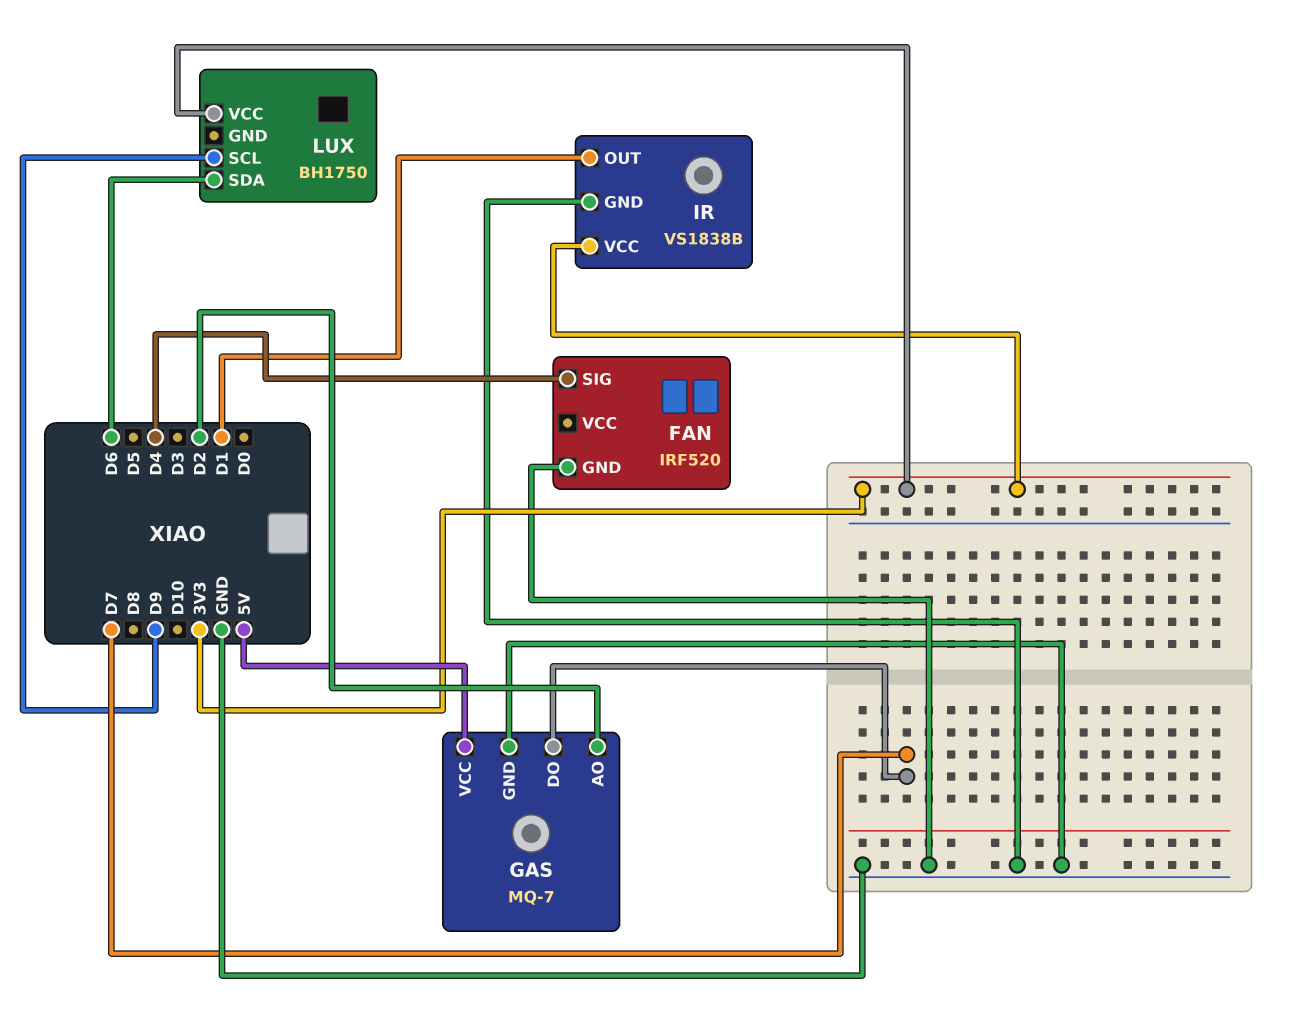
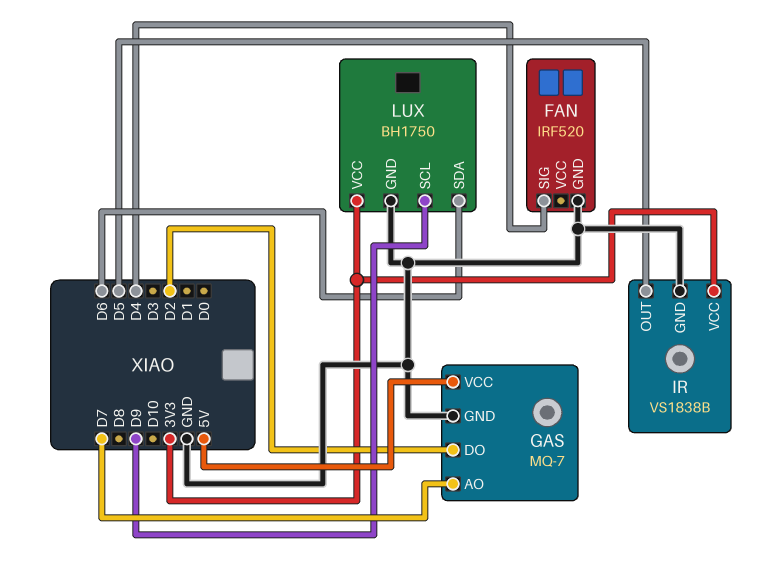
GAS pin AO: D2 -> D7
GAS pin DO: D7 -> D2
IR pin OUT: D1 -> D5
LUX pin GND: none -> GND

